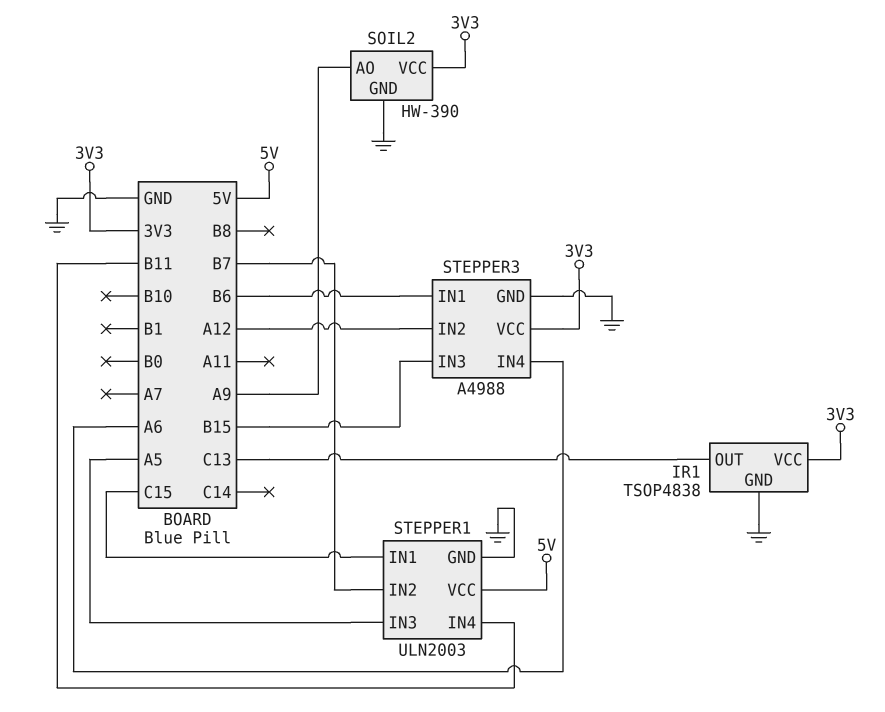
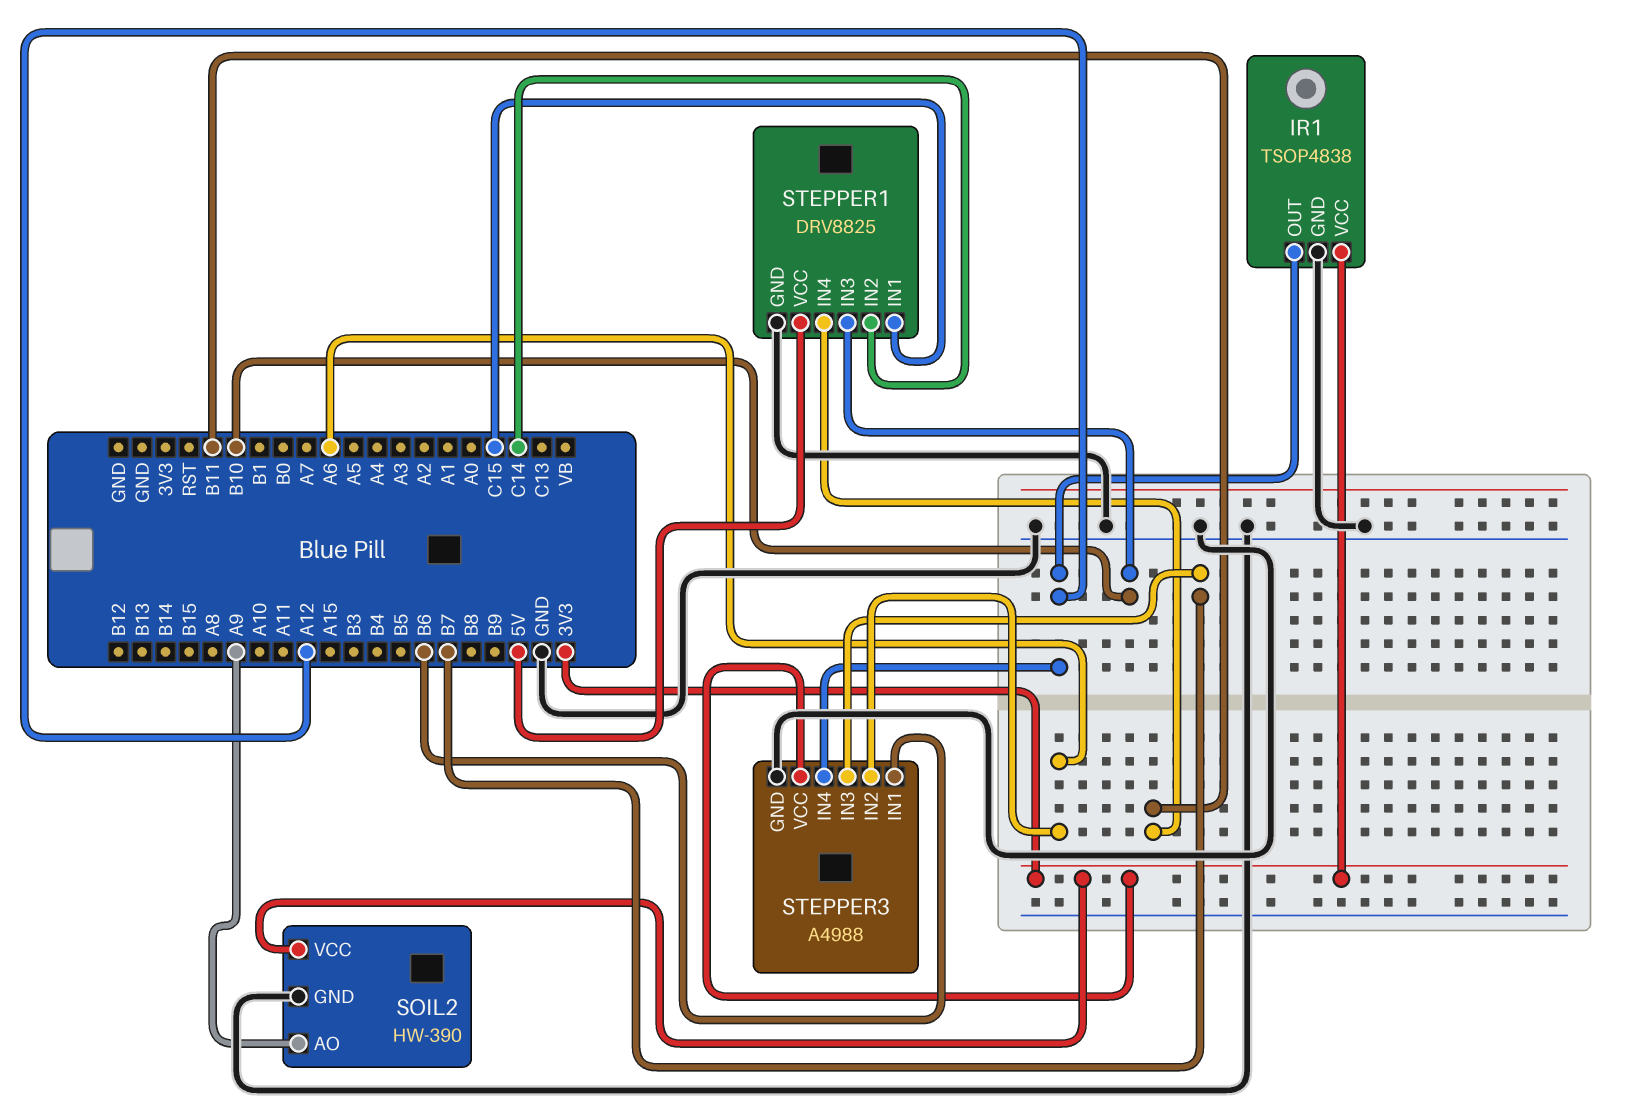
IR1 pin OUT: C13 -> A12
STEPPER1: ULN2003 -> DRV8825
STEPPER1 pin IN2: B7 -> C14
STEPPER1 pin IN3: A5 -> B10
STEPPER3 pin IN2: A12 -> A6
STEPPER3 pin IN3: B15 -> B7
STEPPER3 pin IN4: A6 -> A12

